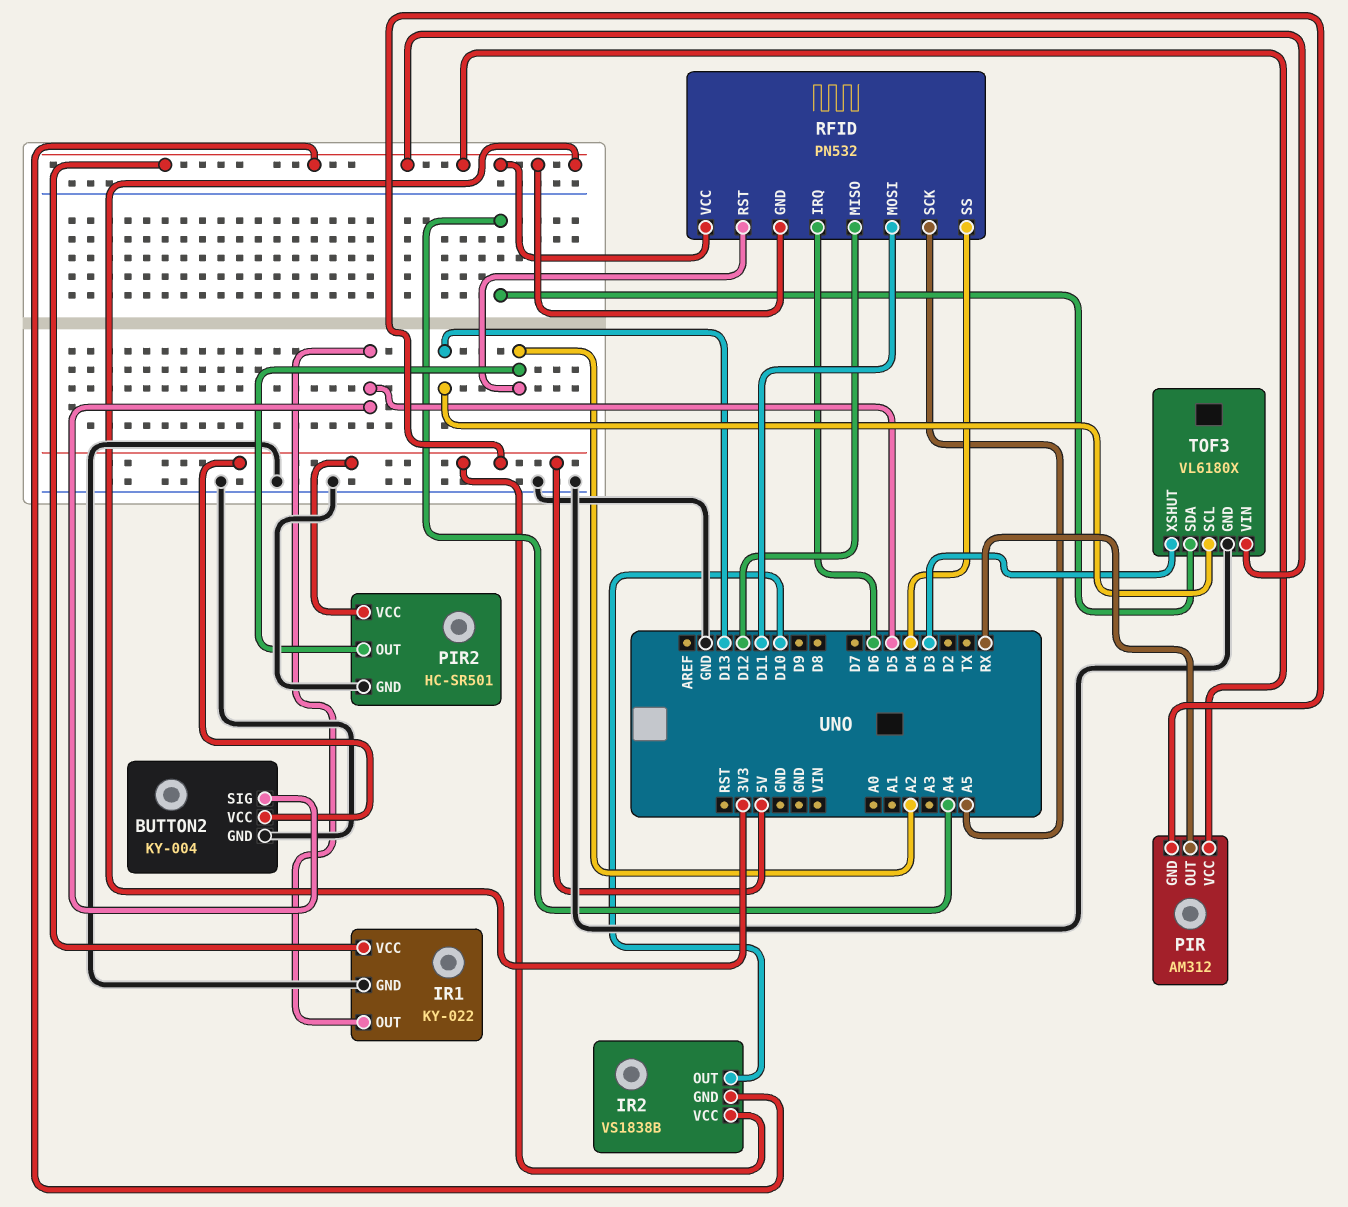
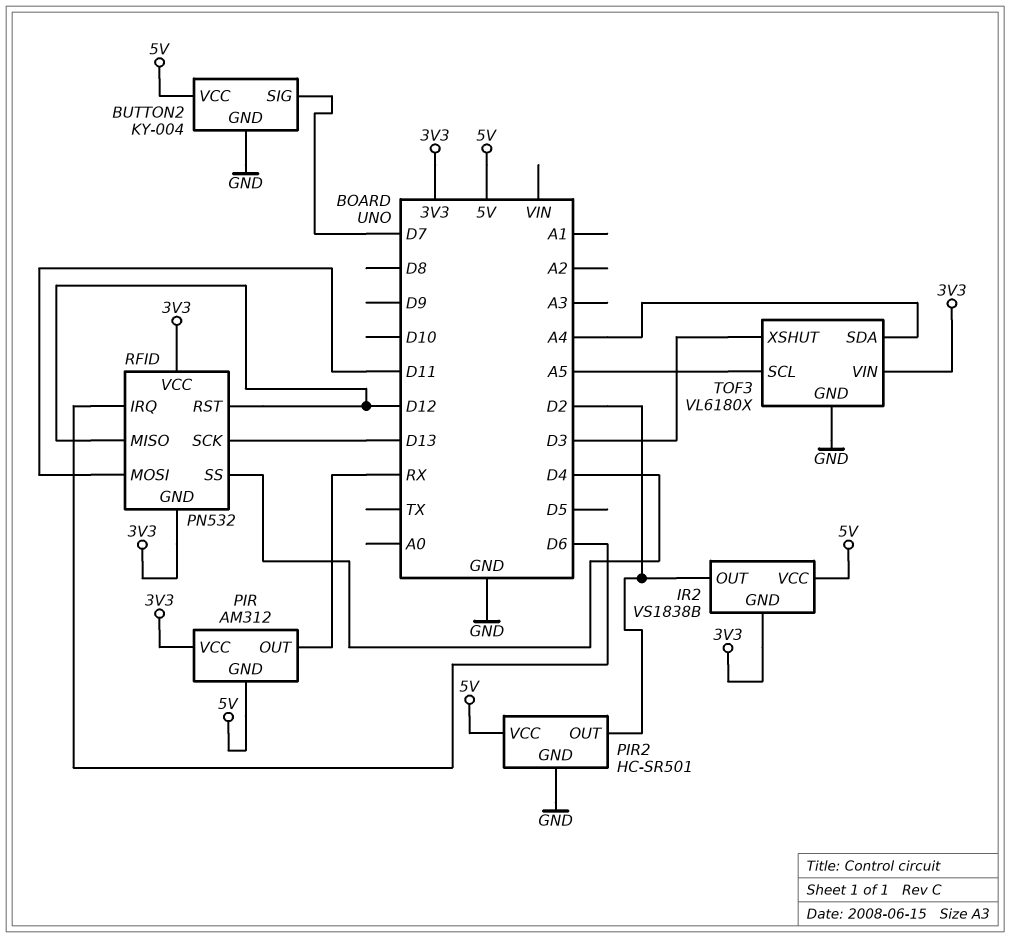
BUTTON2 pin SIG: D5 -> D7
IR1: KY-022 -> none
IR1 pin GND: GND -> none
IR1 pin OUT: D5 -> none
IR1 pin VCC: 3V3 -> none
IR2 pin OUT: D10 -> D2
PIR2 pin OUT: A2 -> D2
RFID pin RST: A2 -> D12
RFID pin SCK: A5 -> D13
TOF3 pin SCL: D13 -> A5

